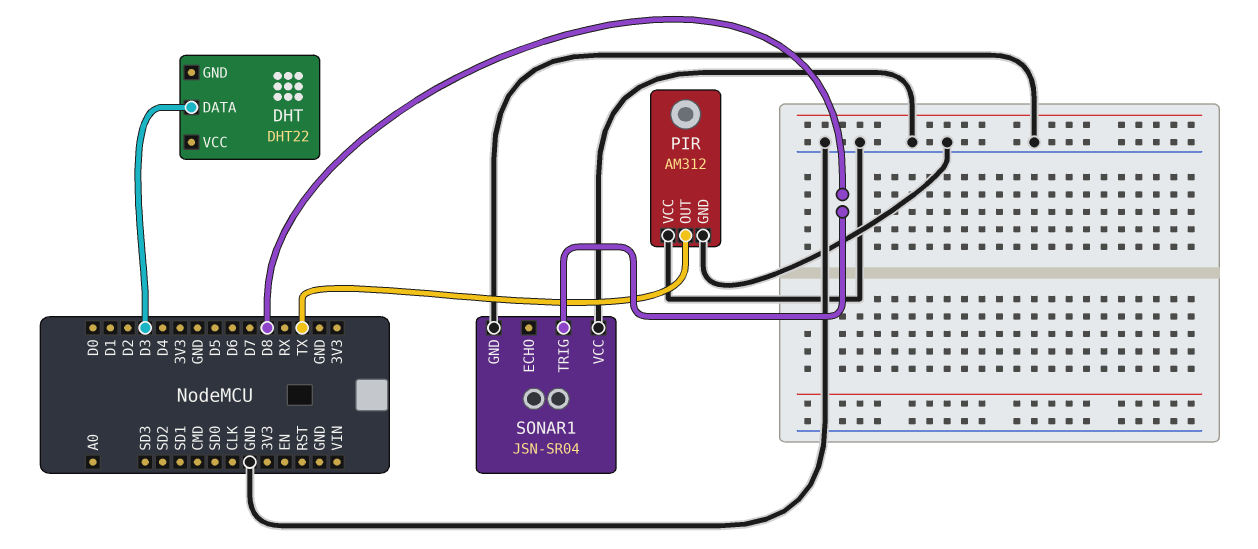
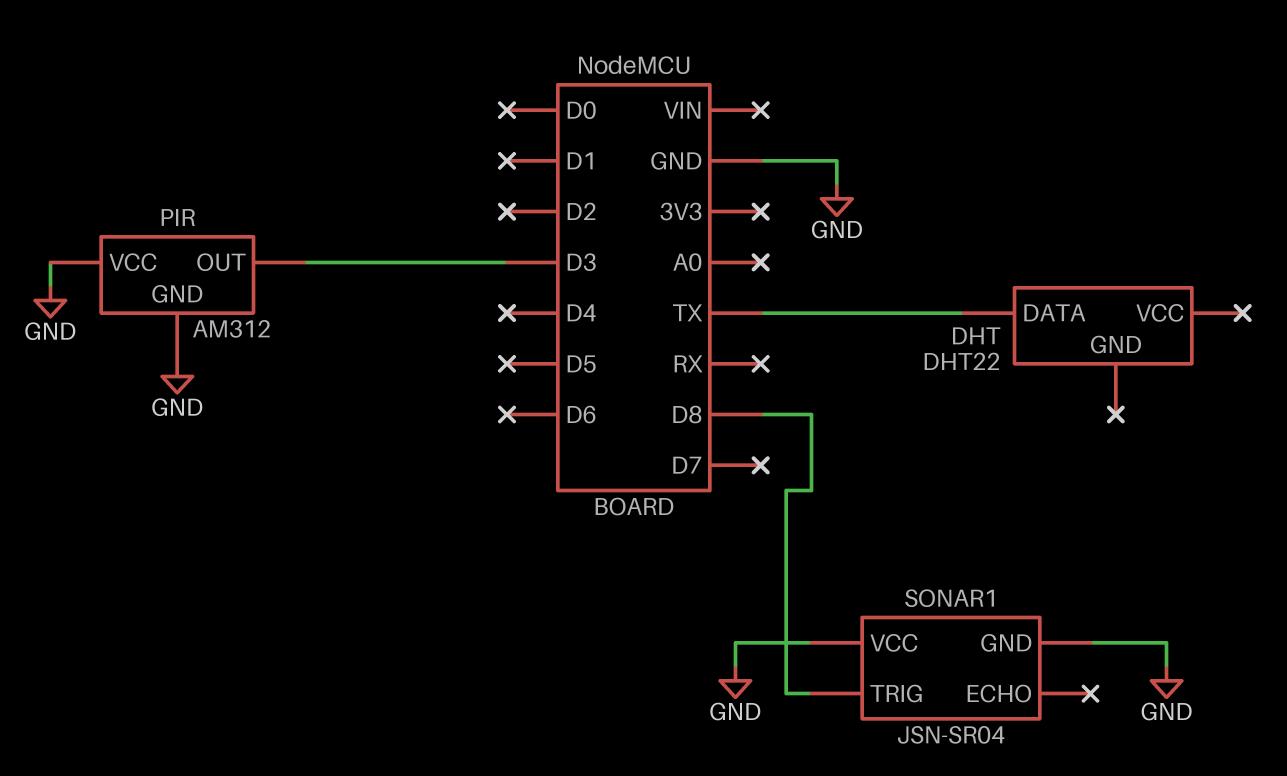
DHT pin DATA: D3 -> TX
PIR pin OUT: TX -> D3

